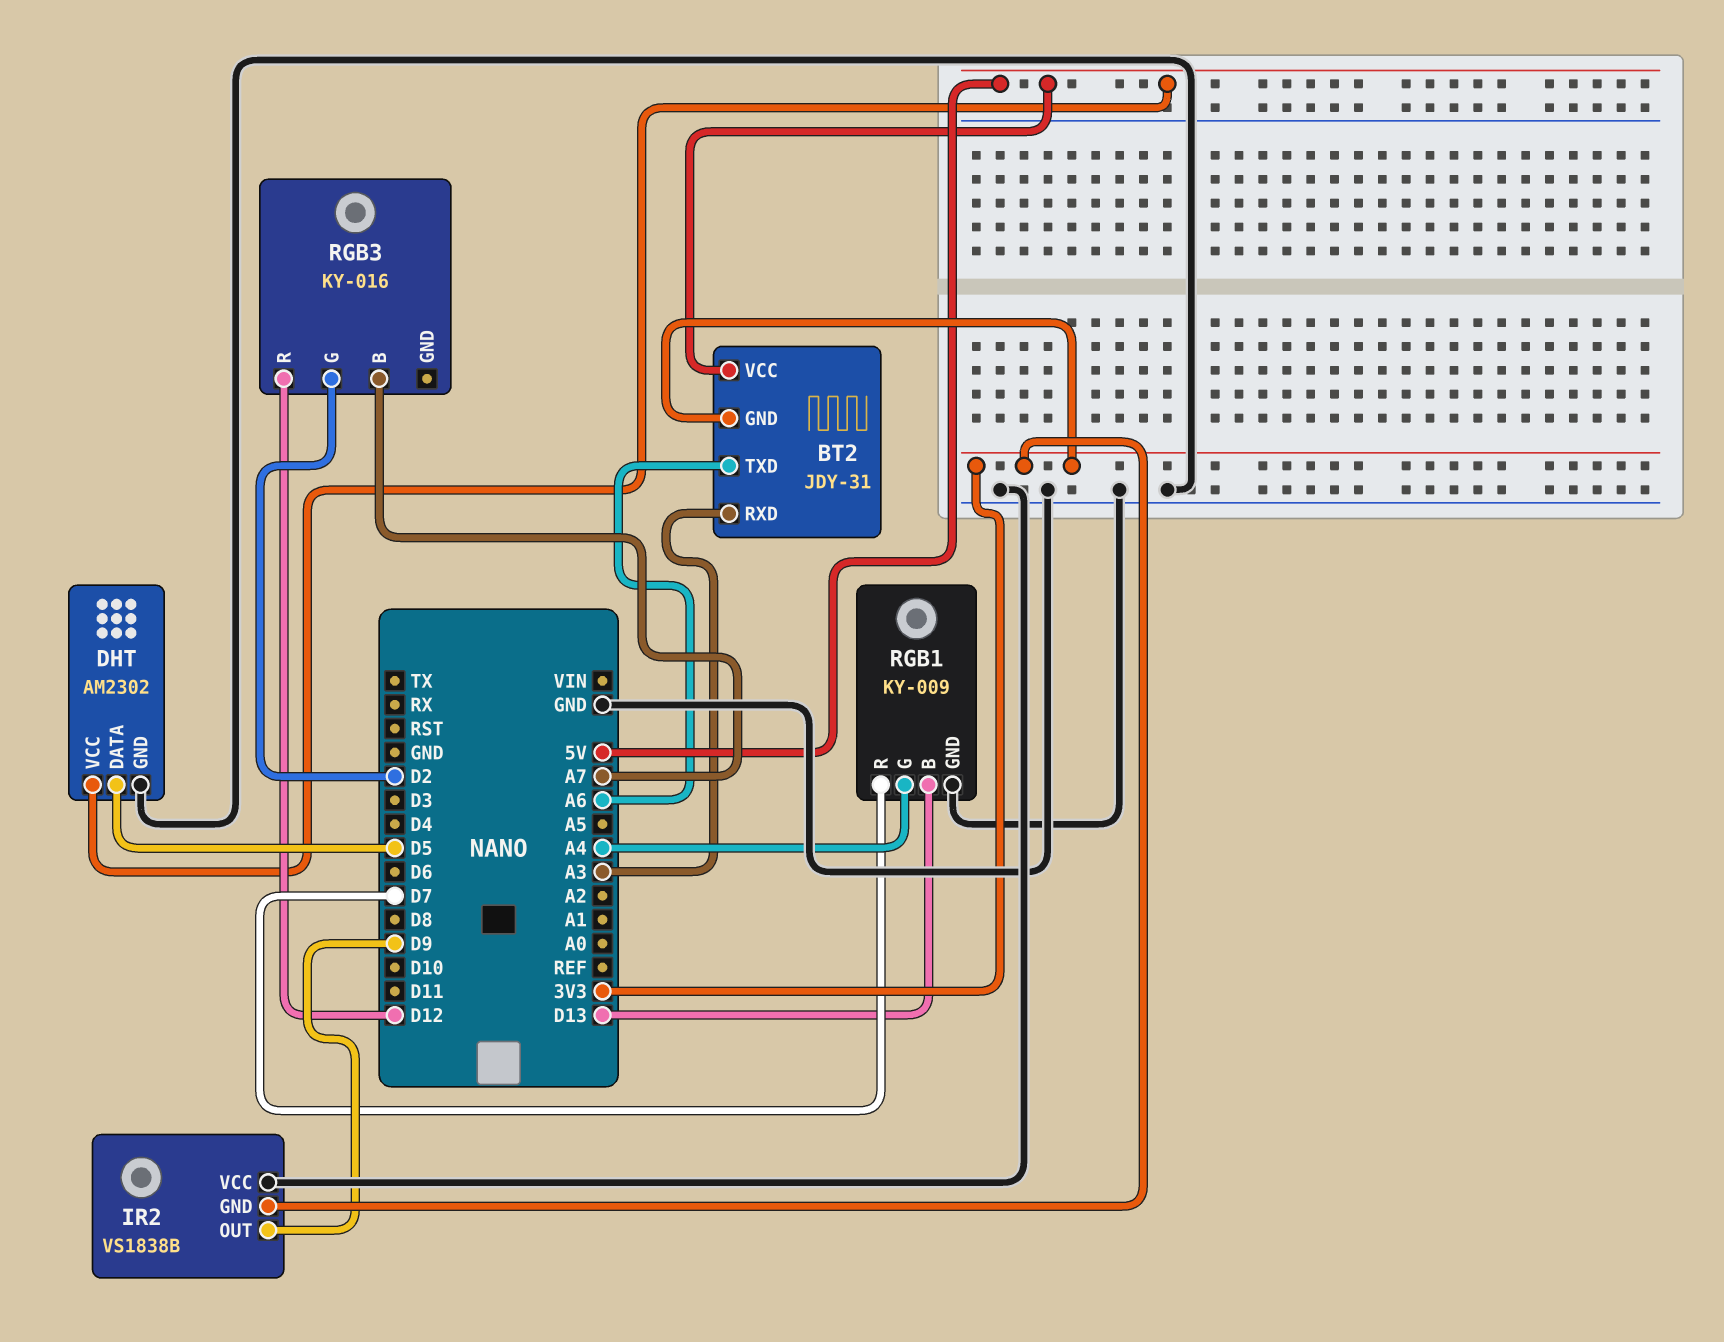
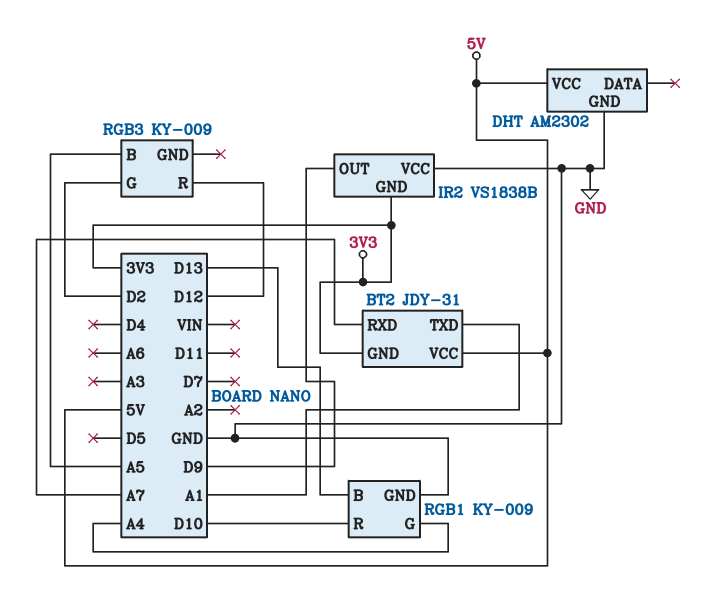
BT2 pin RXD: A3 -> A7
BT2 pin TXD: A6 -> A1
DHT pin DATA: D5 -> none
RGB1 pin R: D7 -> D10
RGB3: KY-016 -> KY-009
RGB3 pin B: A7 -> A5

